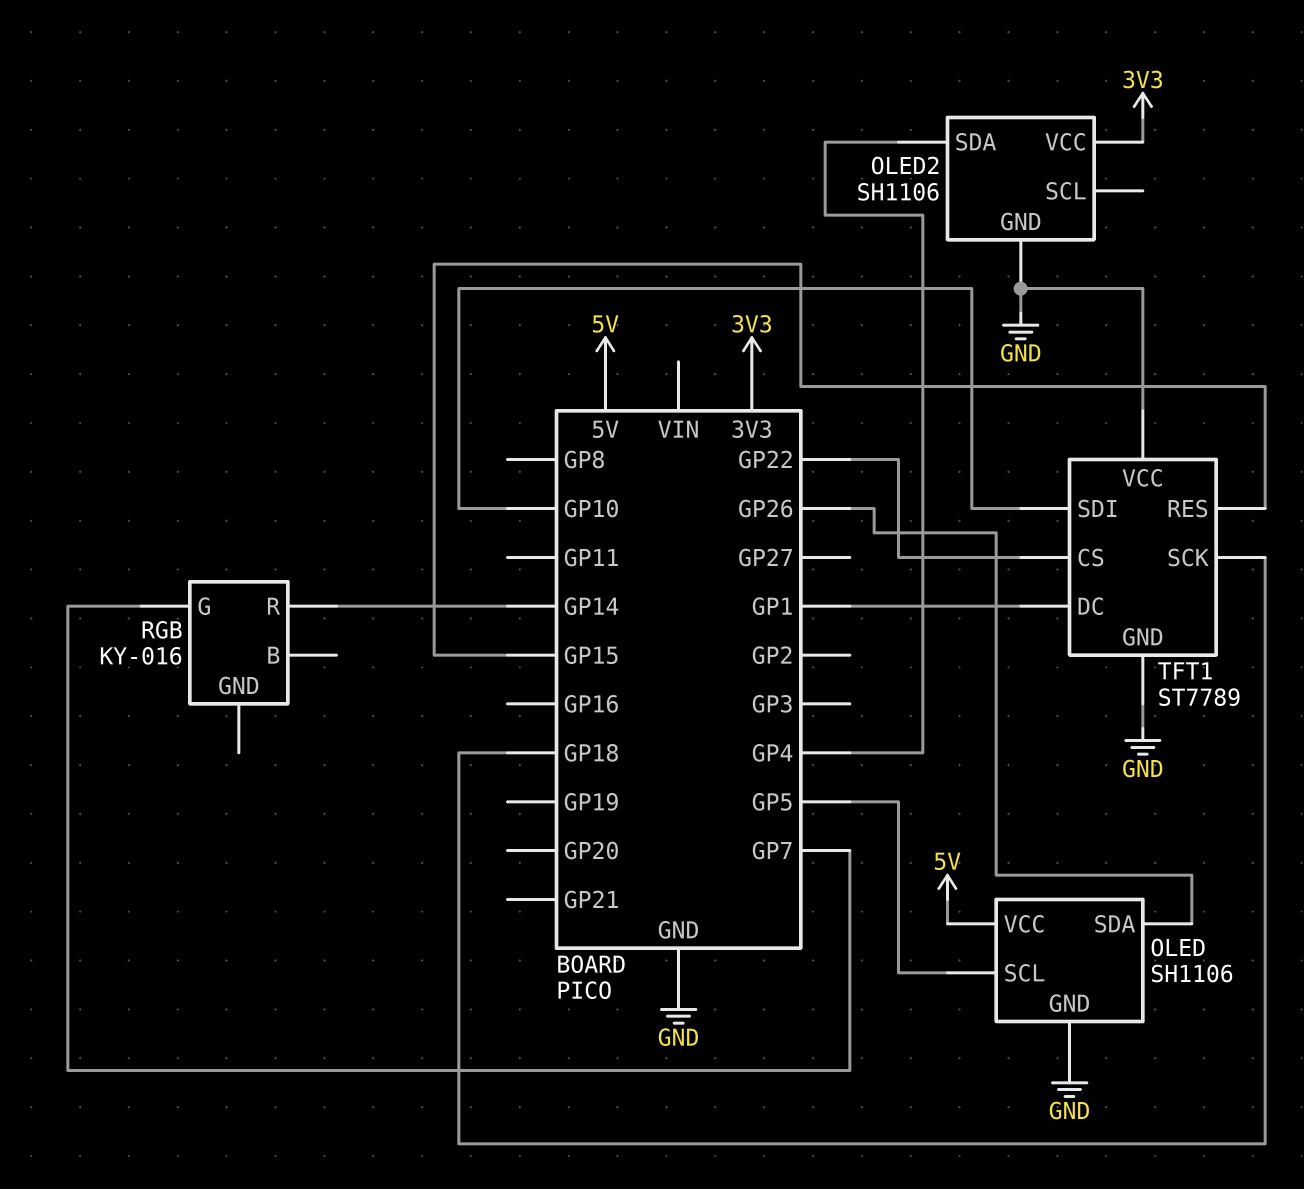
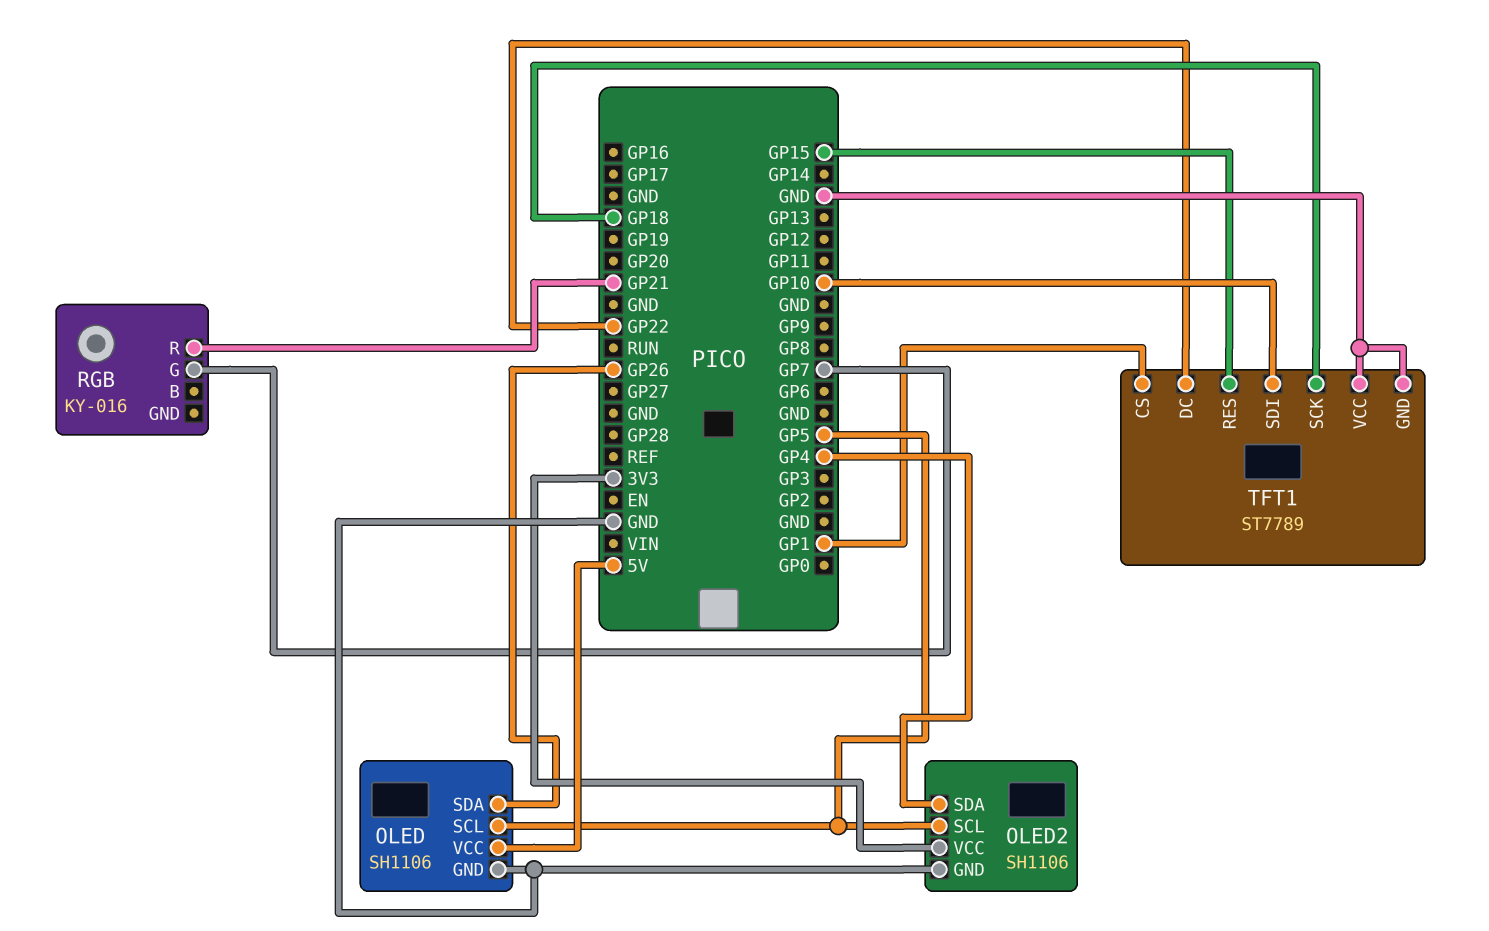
OLED2 pin SCL: none -> GP5
RGB pin R: GP14 -> GP21
TFT1 pin CS: GP22 -> GP1
TFT1 pin DC: GP1 -> GP22

